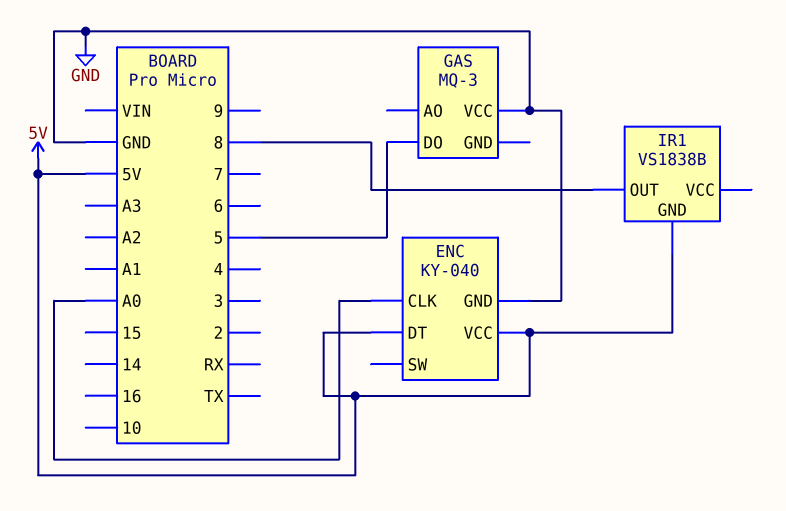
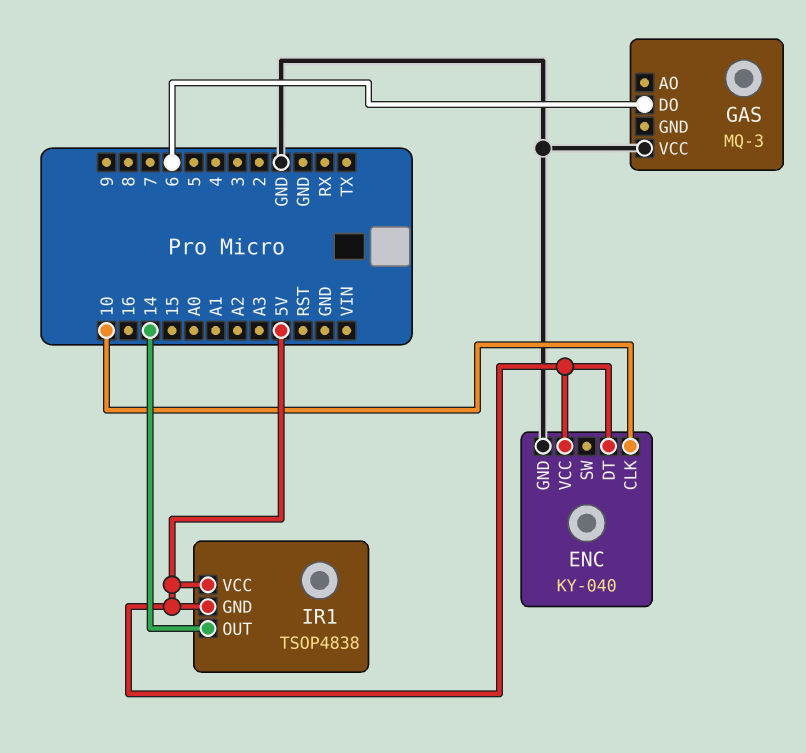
ENC pin CLK: A0 -> 10
GAS pin DO: 5 -> 6
IR1: VS1838B -> TSOP4838
IR1 pin OUT: 8 -> 14
IR1 pin VCC: none -> 5V

